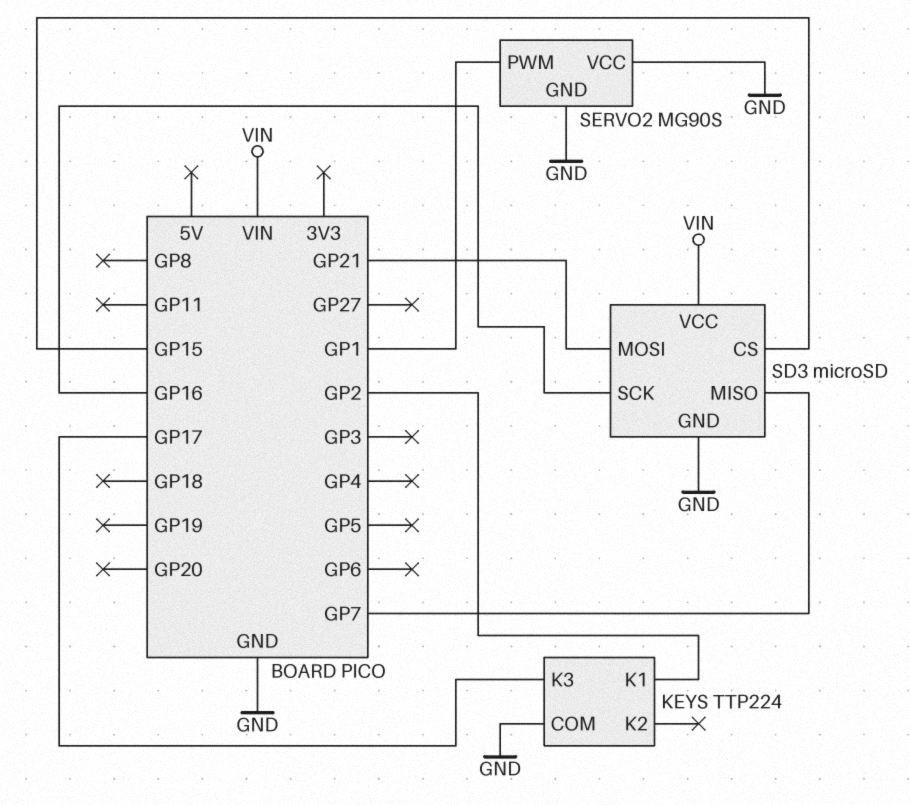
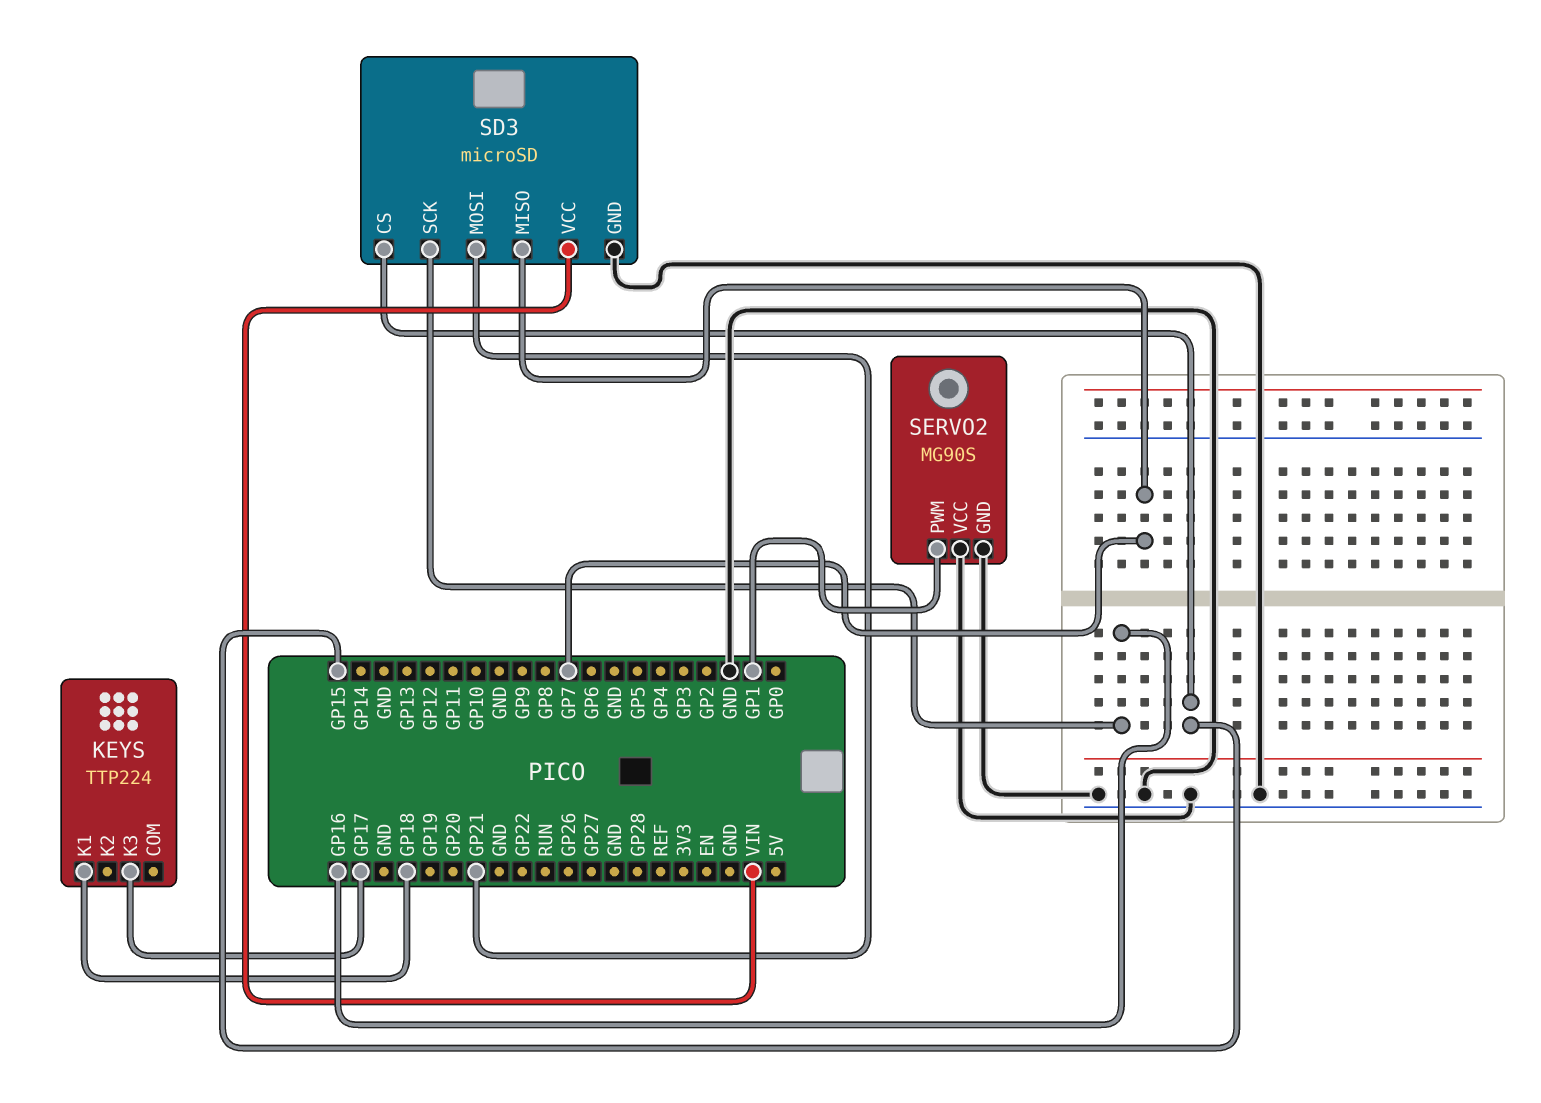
KEYS pin COM: GND -> none
KEYS pin K1: GP2 -> GP18

